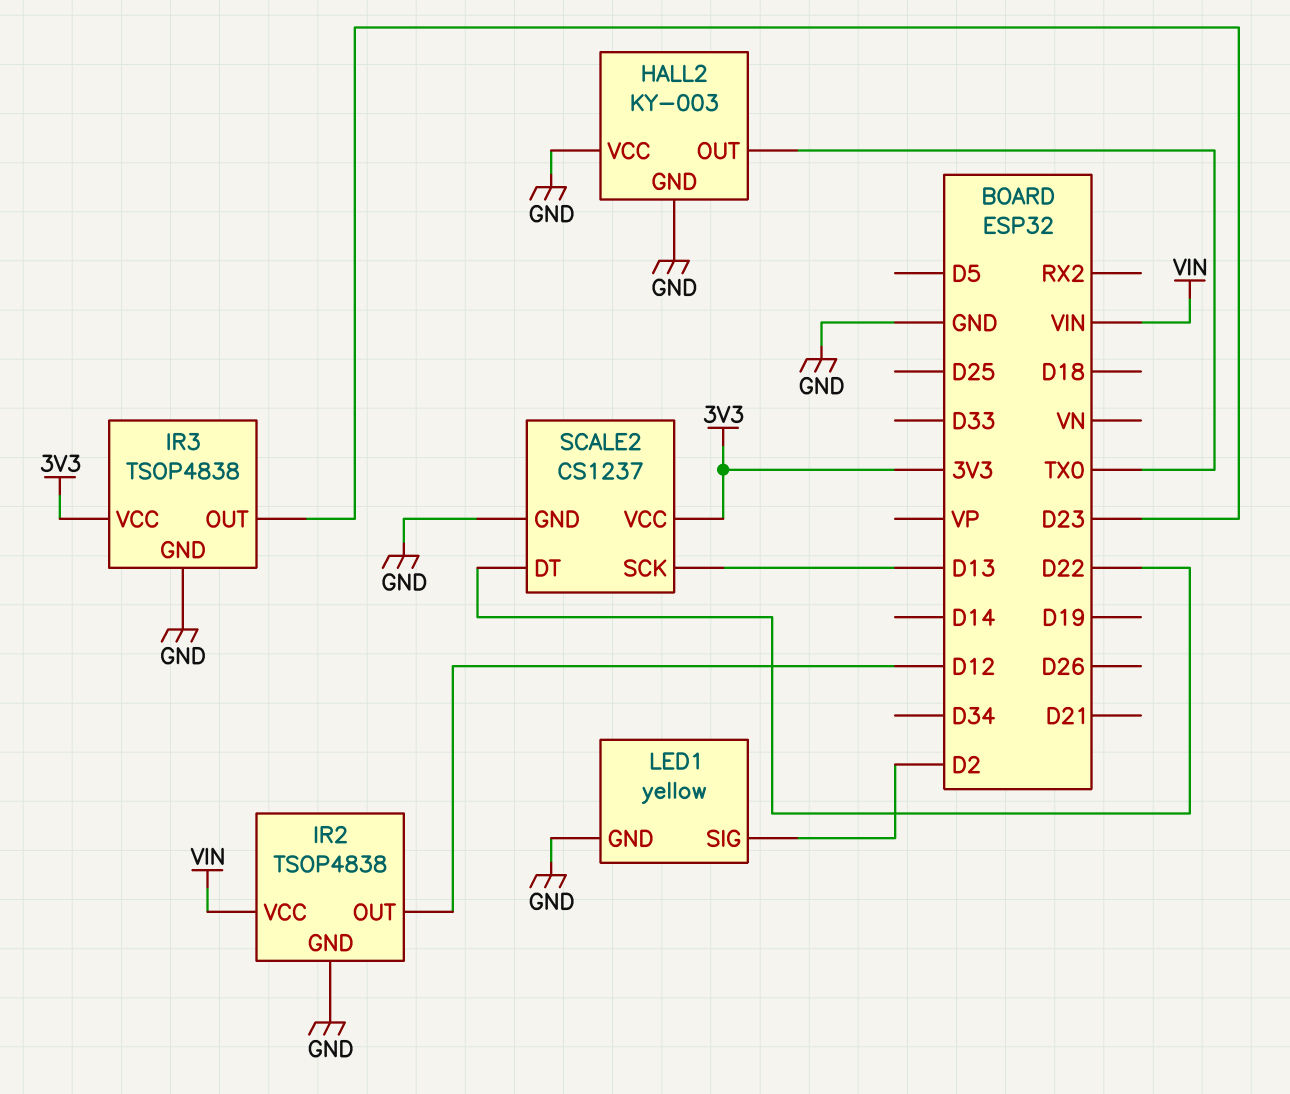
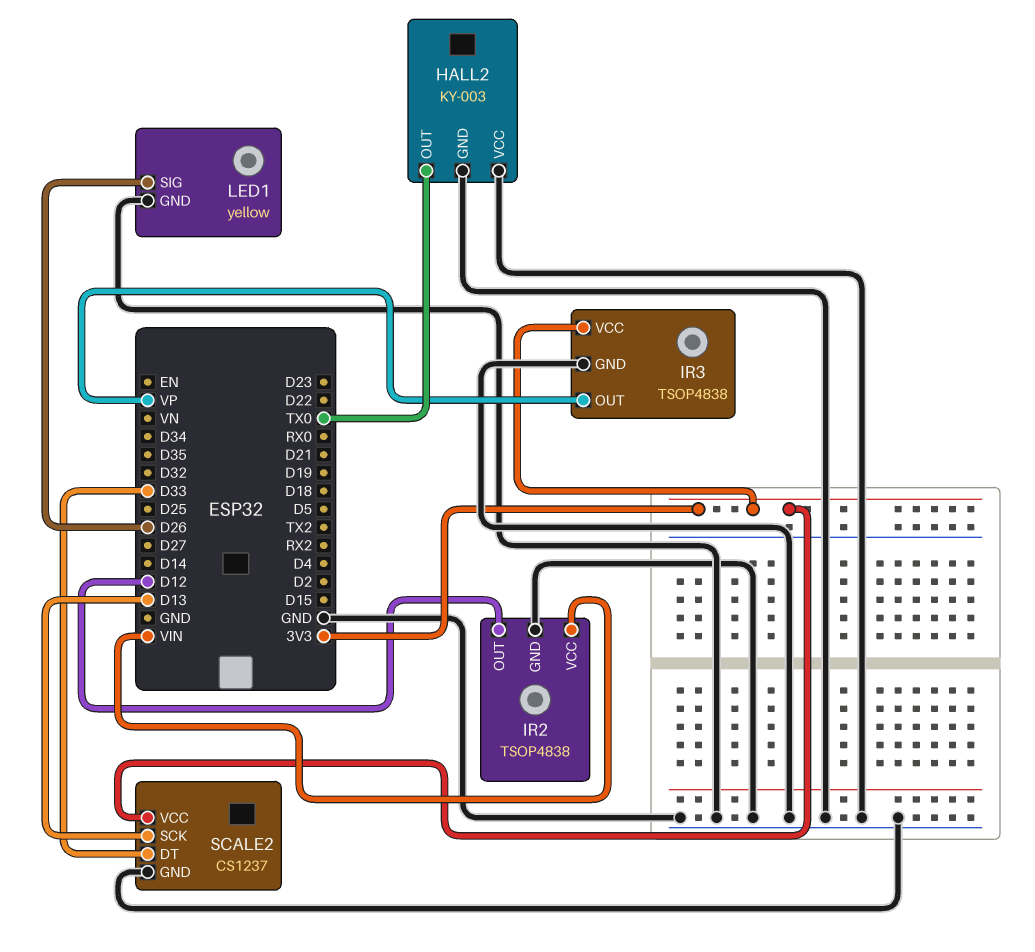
IR3 pin OUT: D23 -> VP
LED1 pin SIG: D2 -> D26
SCALE2 pin DT: D22 -> D33

